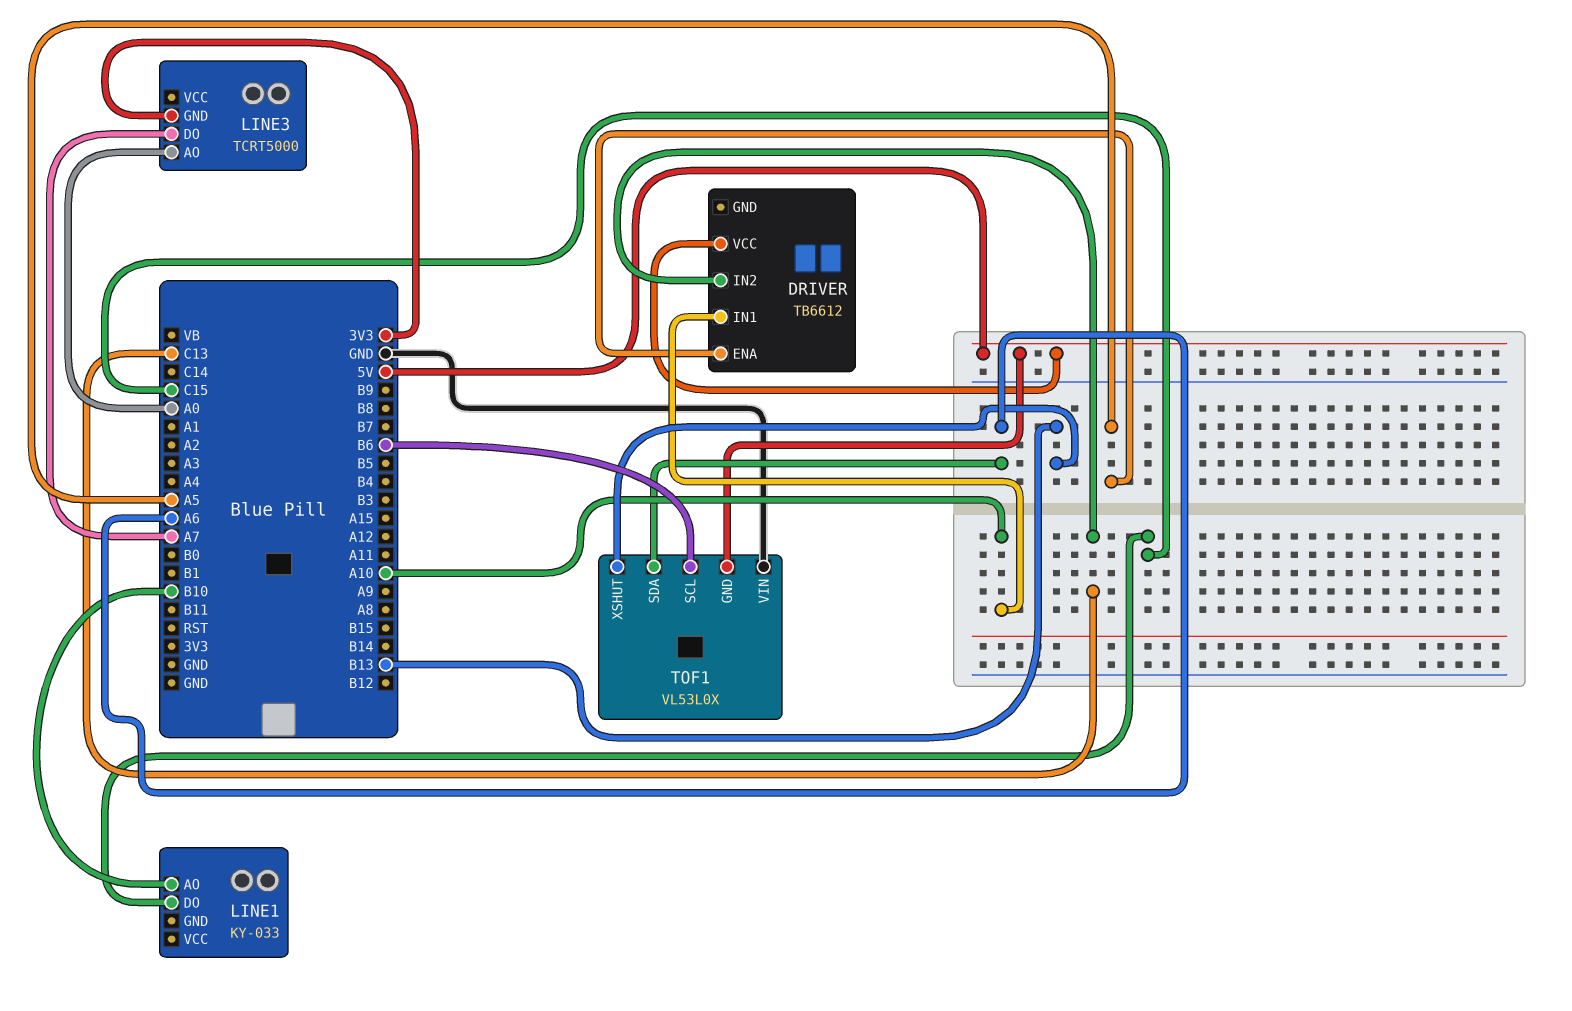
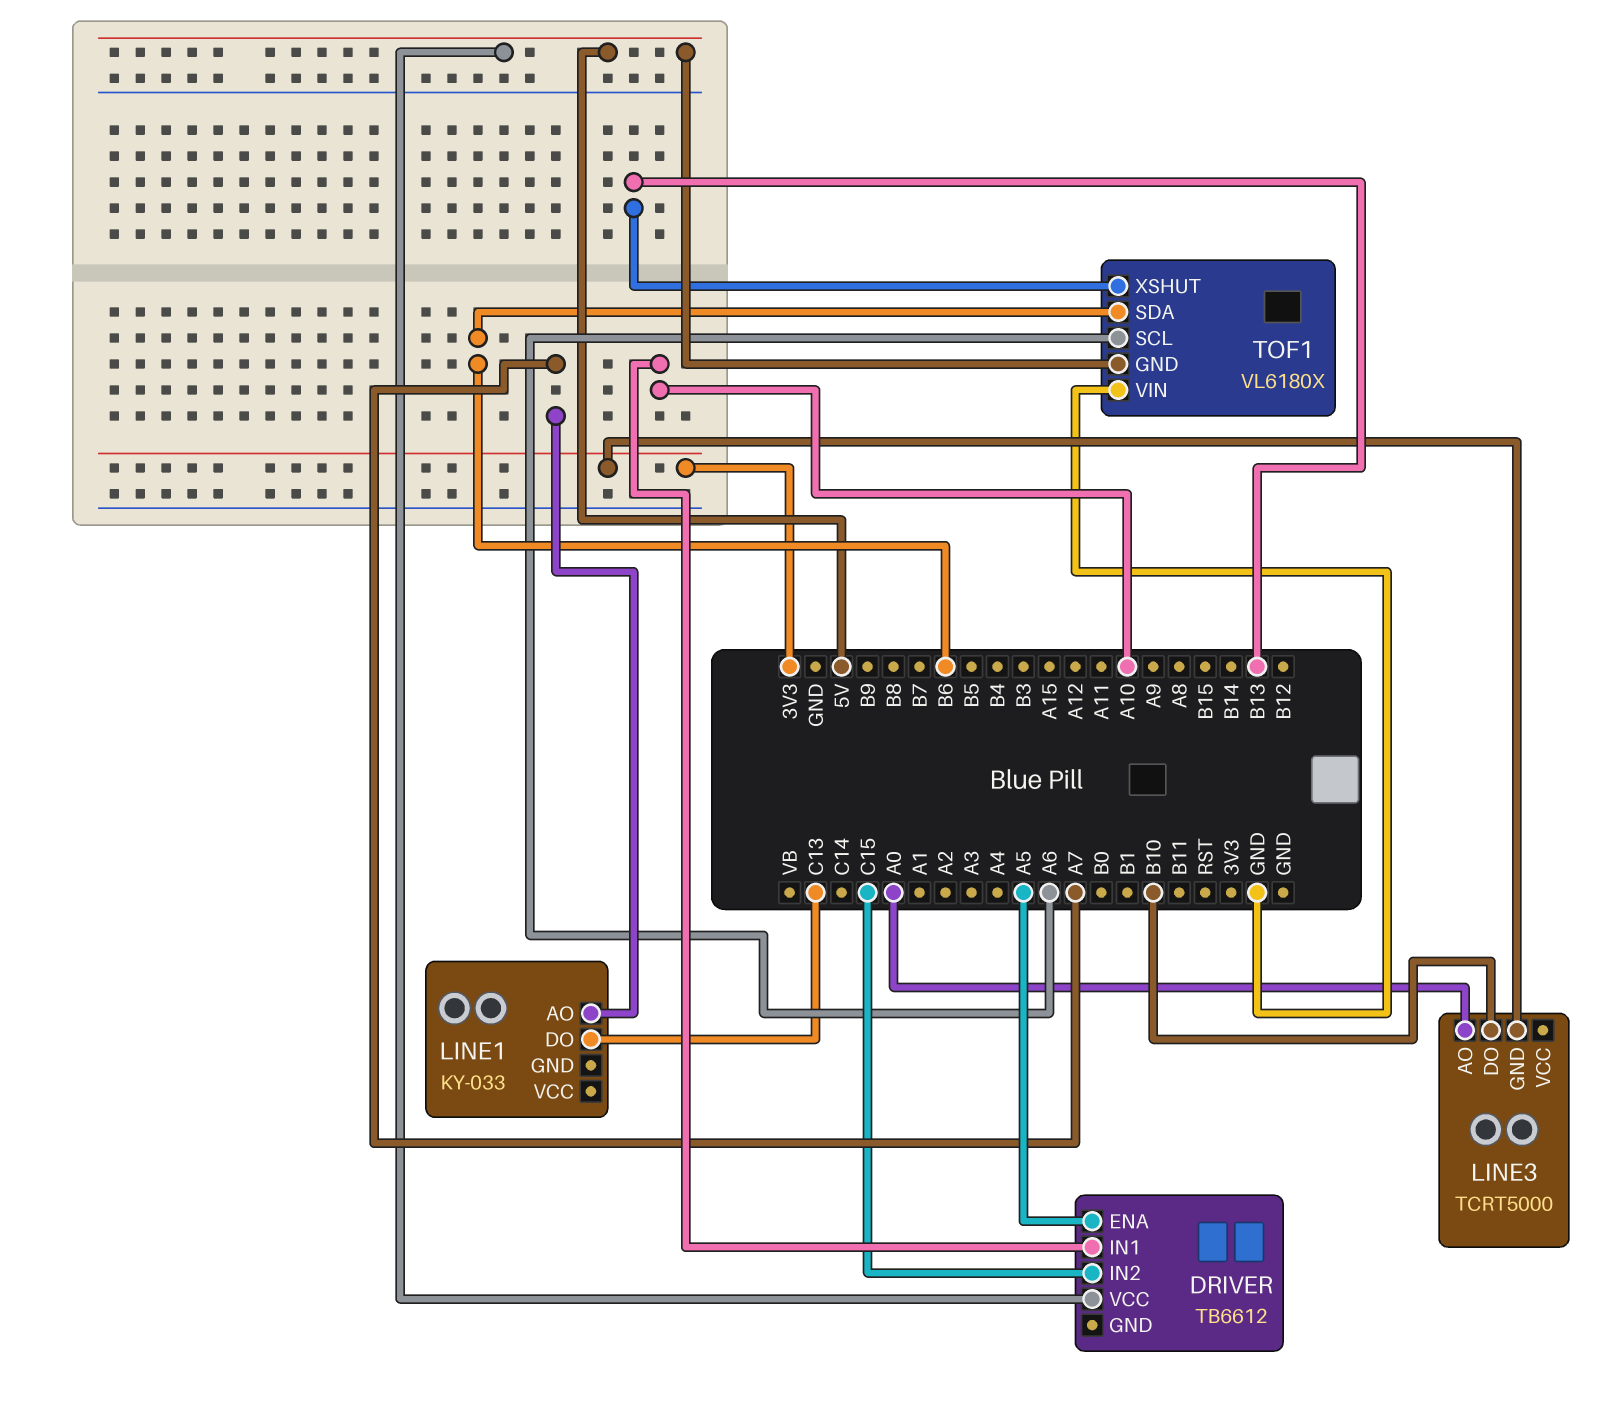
DRIVER pin IN2: C13 -> C15
LINE1 pin AO: B10 -> A7
LINE1 pin DO: C15 -> C13
LINE3 pin DO: A7 -> B10
TOF1: VL53L0X -> VL6180X
TOF1 pin SCL: B6 -> A6
TOF1 pin SDA: A6 -> B6

